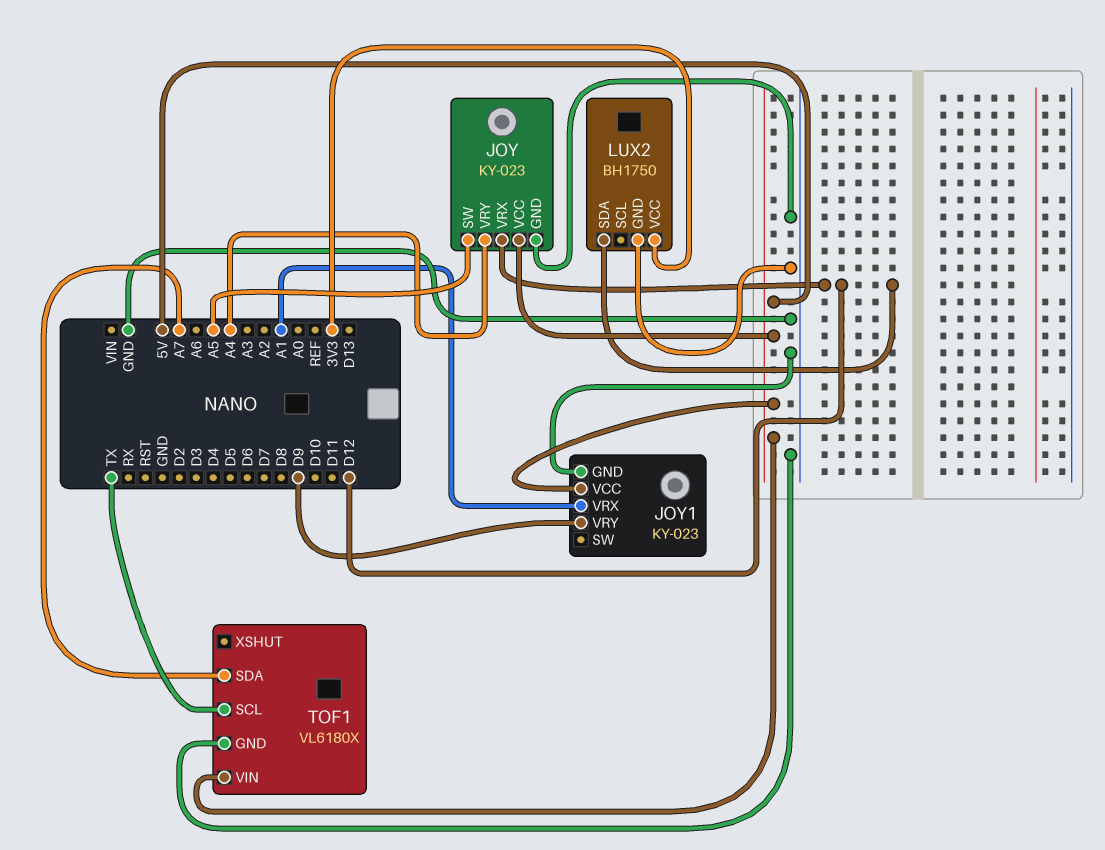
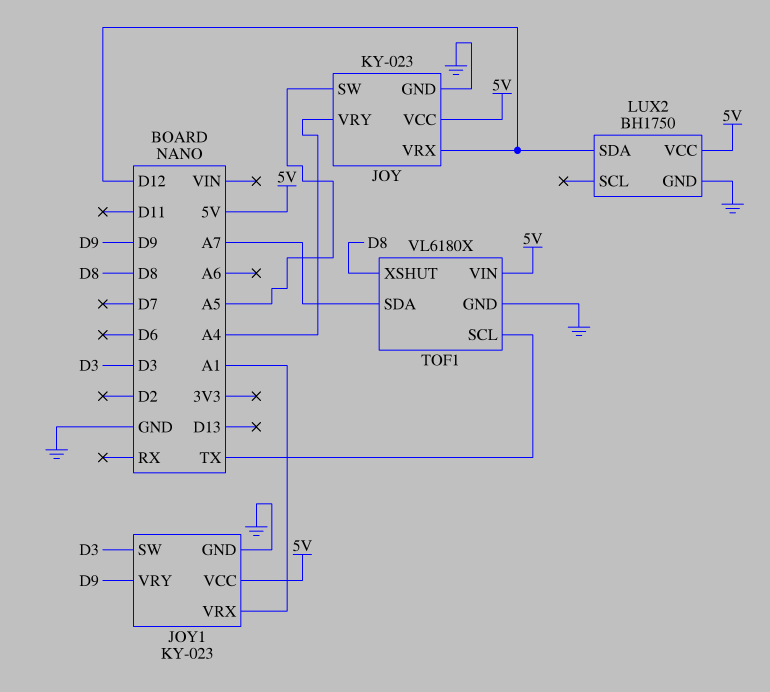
JOY1 pin SW: none -> D3
LUX2 pin VCC: 3V3 -> 5V
TOF1 pin XSHUT: none -> D8

